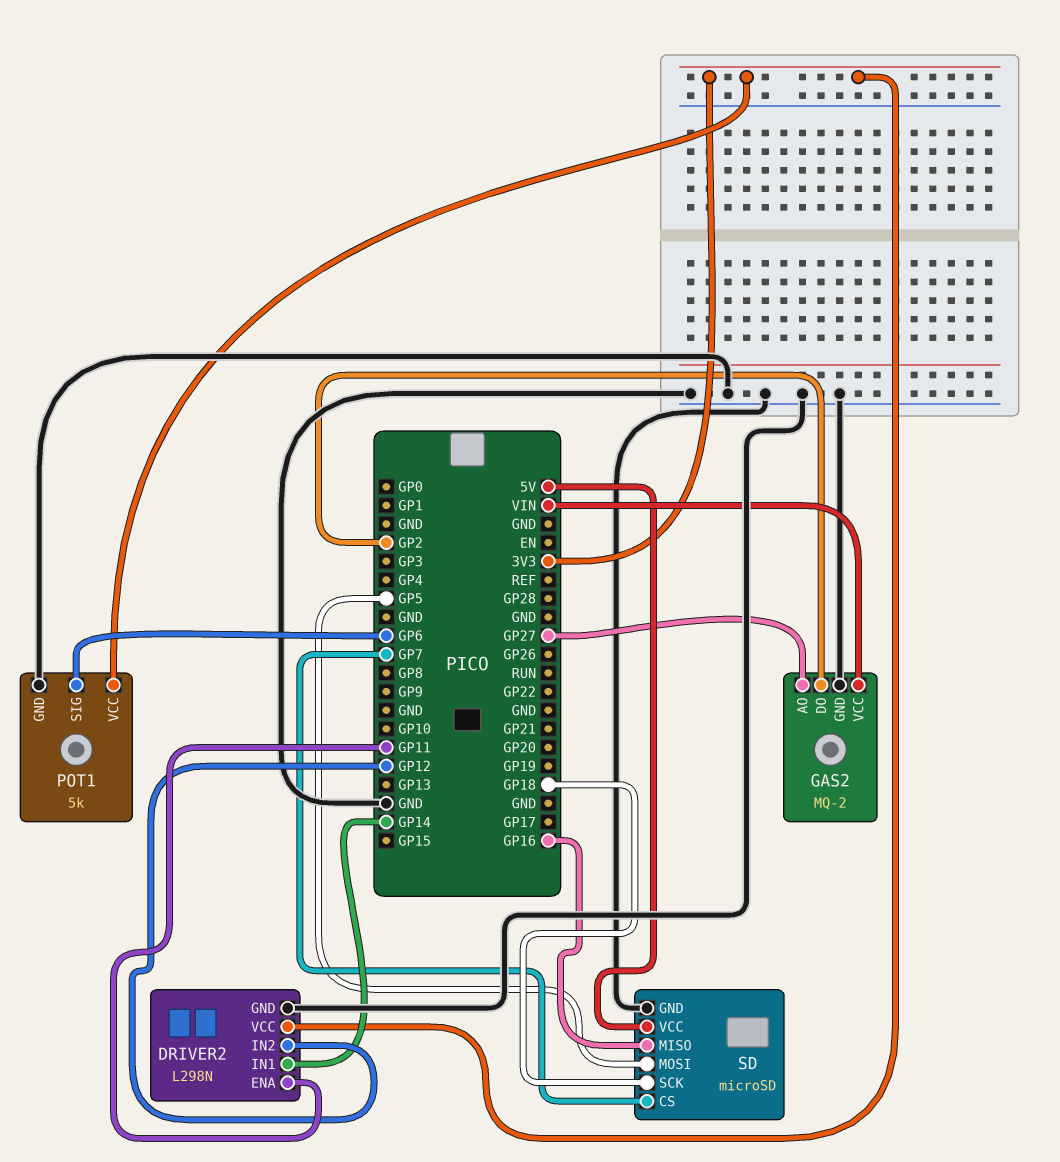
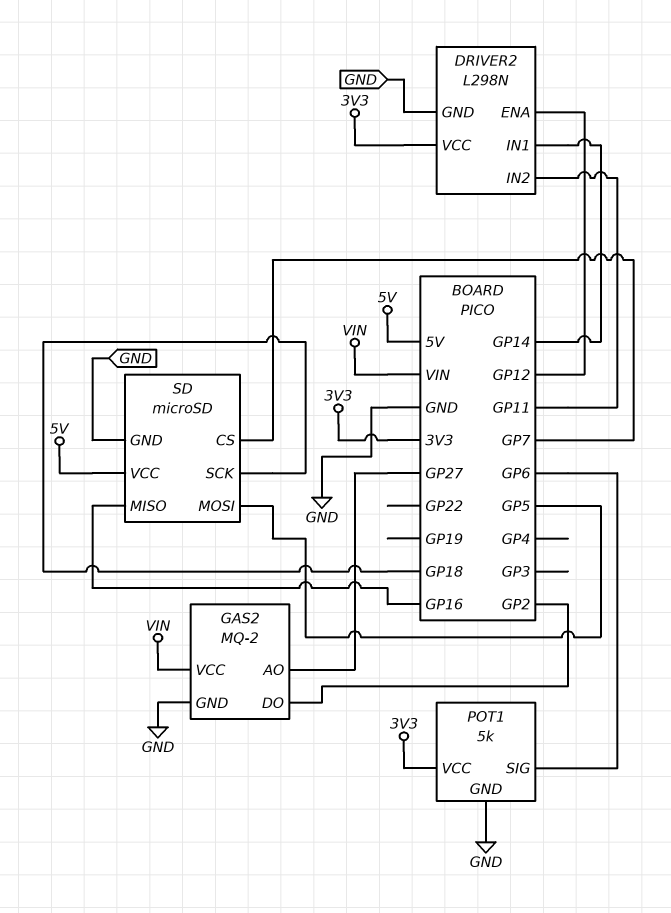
DRIVER2 pin ENA: GP11 -> GP12
DRIVER2 pin IN2: GP12 -> GP11

